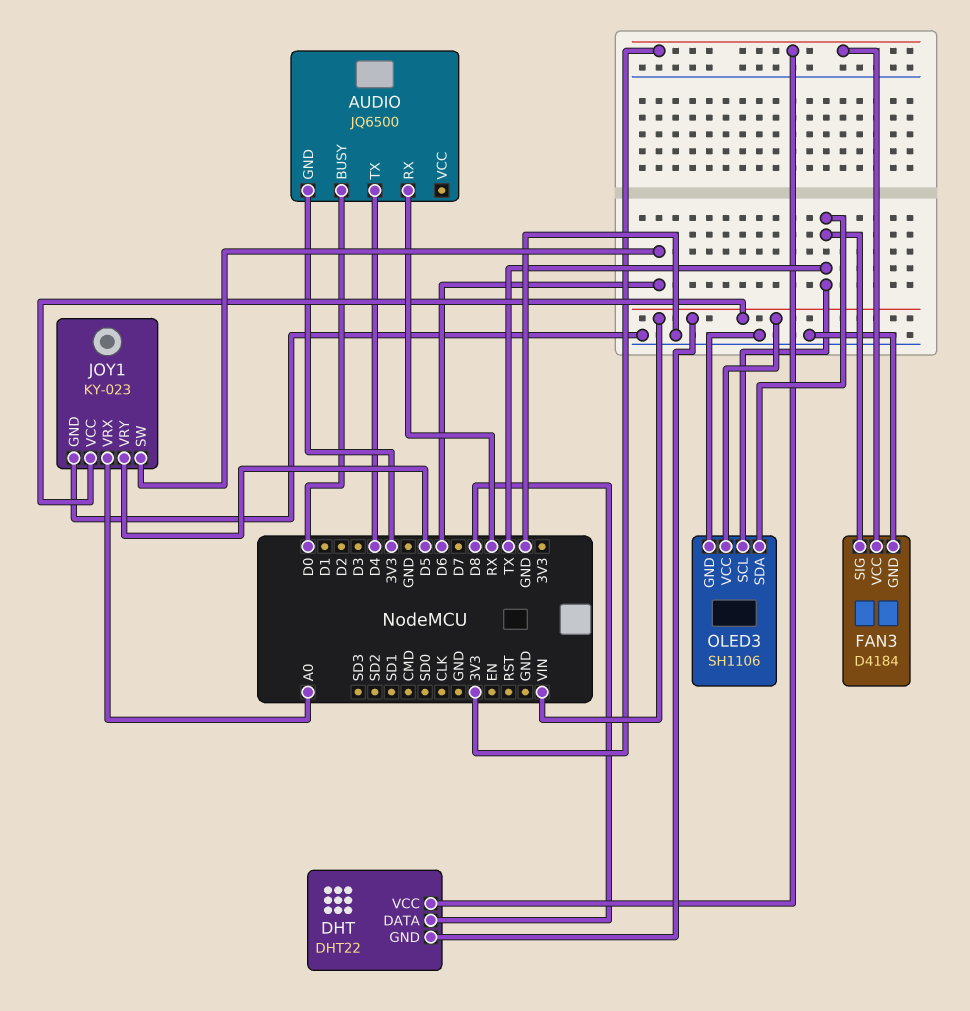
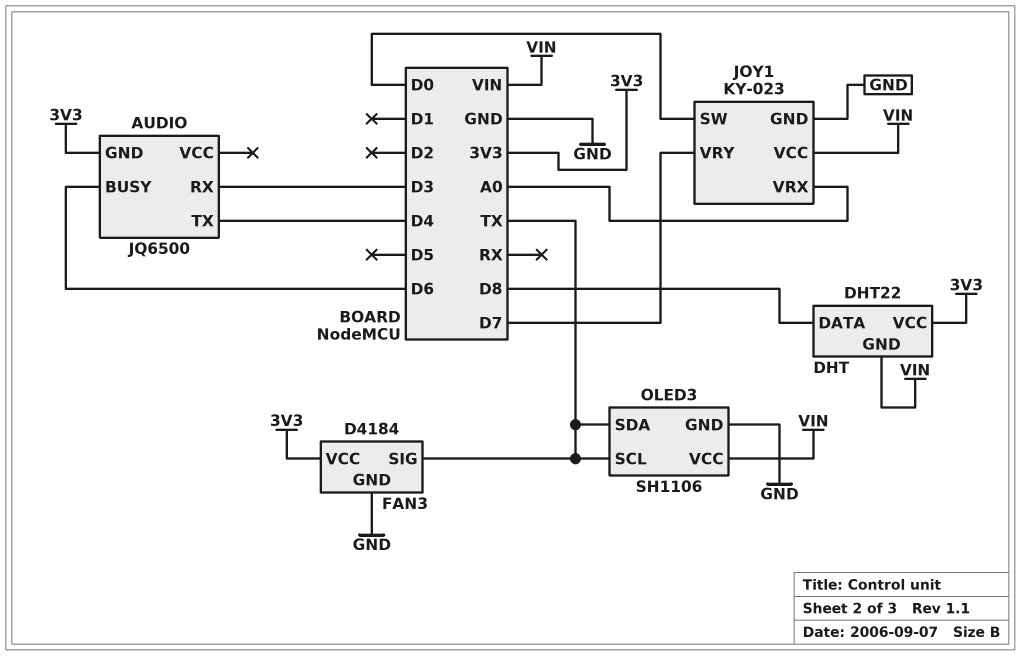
AUDIO pin BUSY: D0 -> D6
AUDIO pin RX: RX -> D3
JOY1 pin SW: D6 -> D0
JOY1 pin VRY: D5 -> D7

